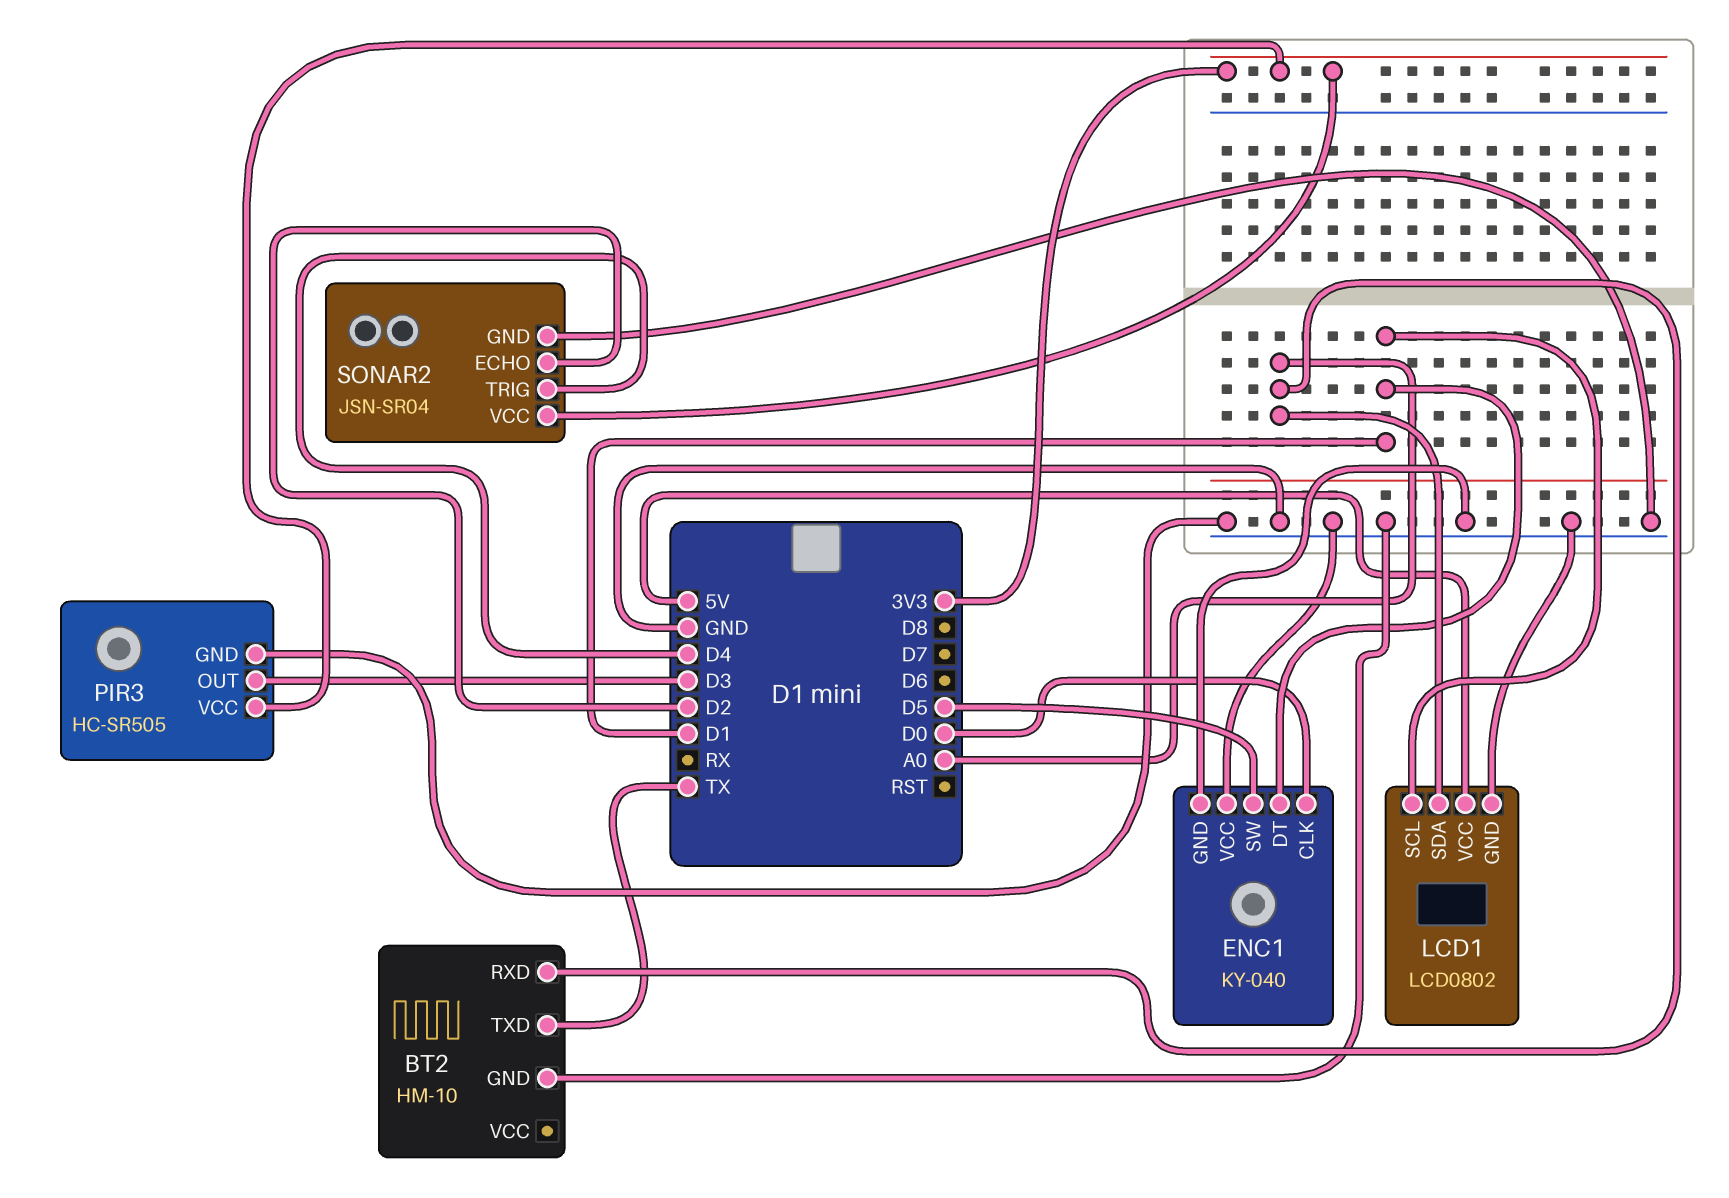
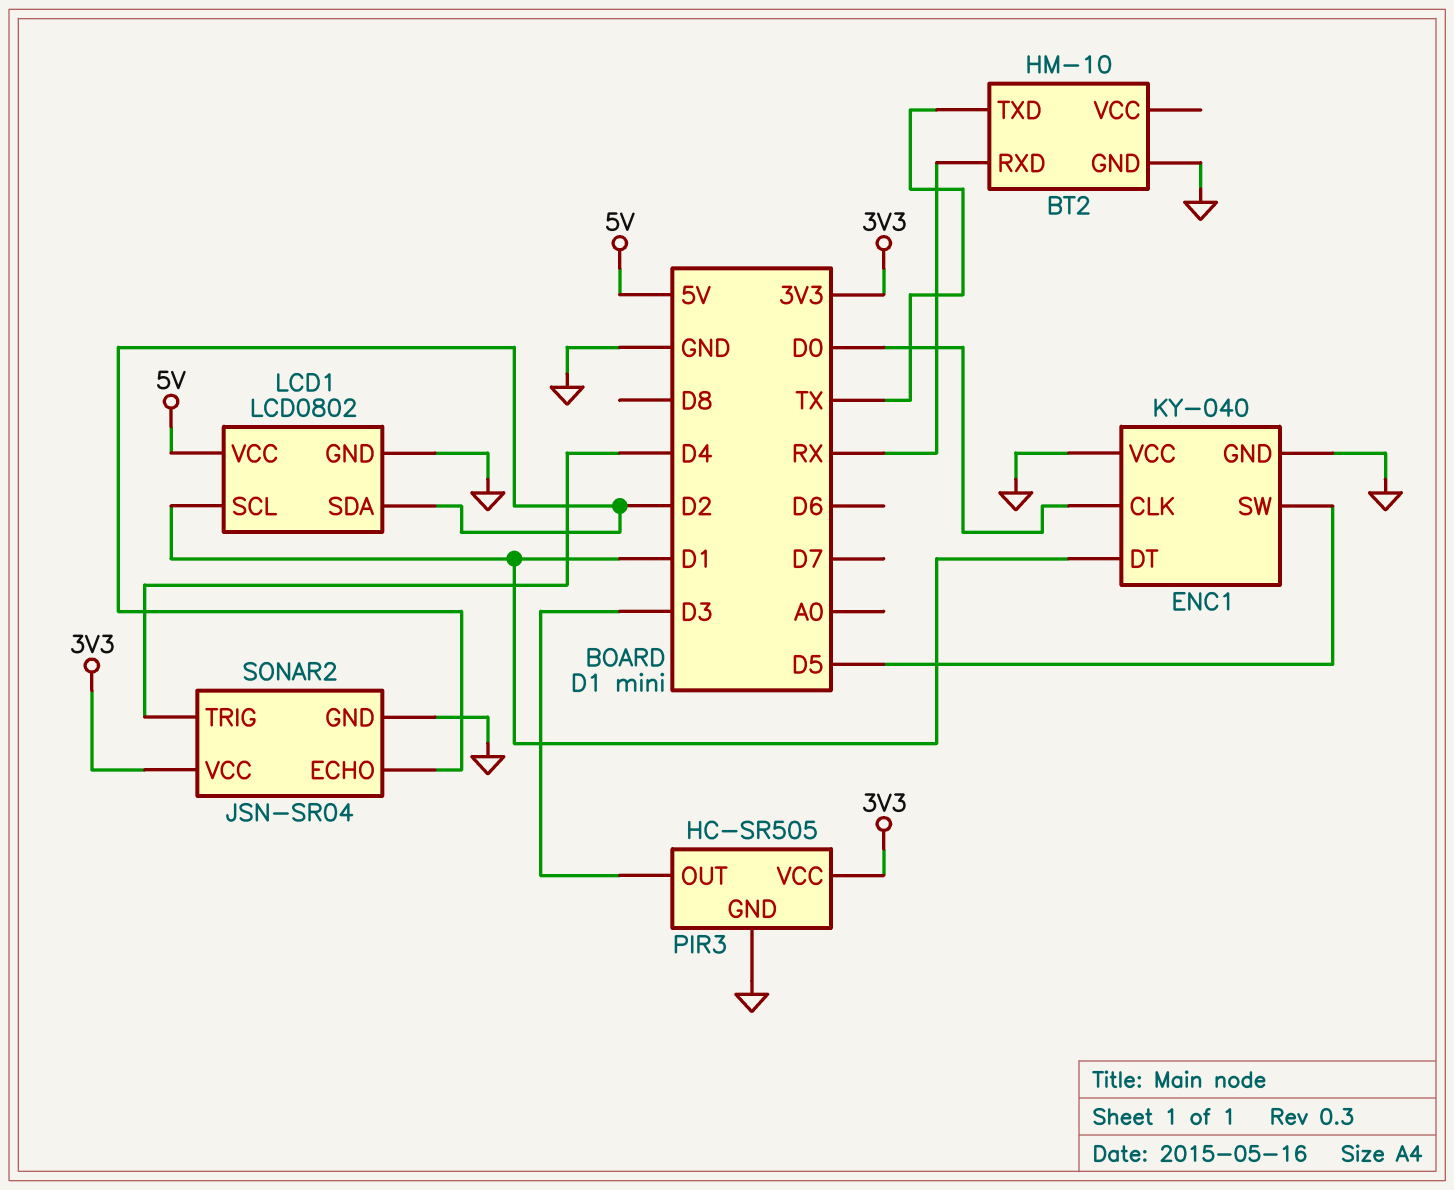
BT2 pin RXD: A0 -> RX
LCD1 pin SDA: A0 -> D2

